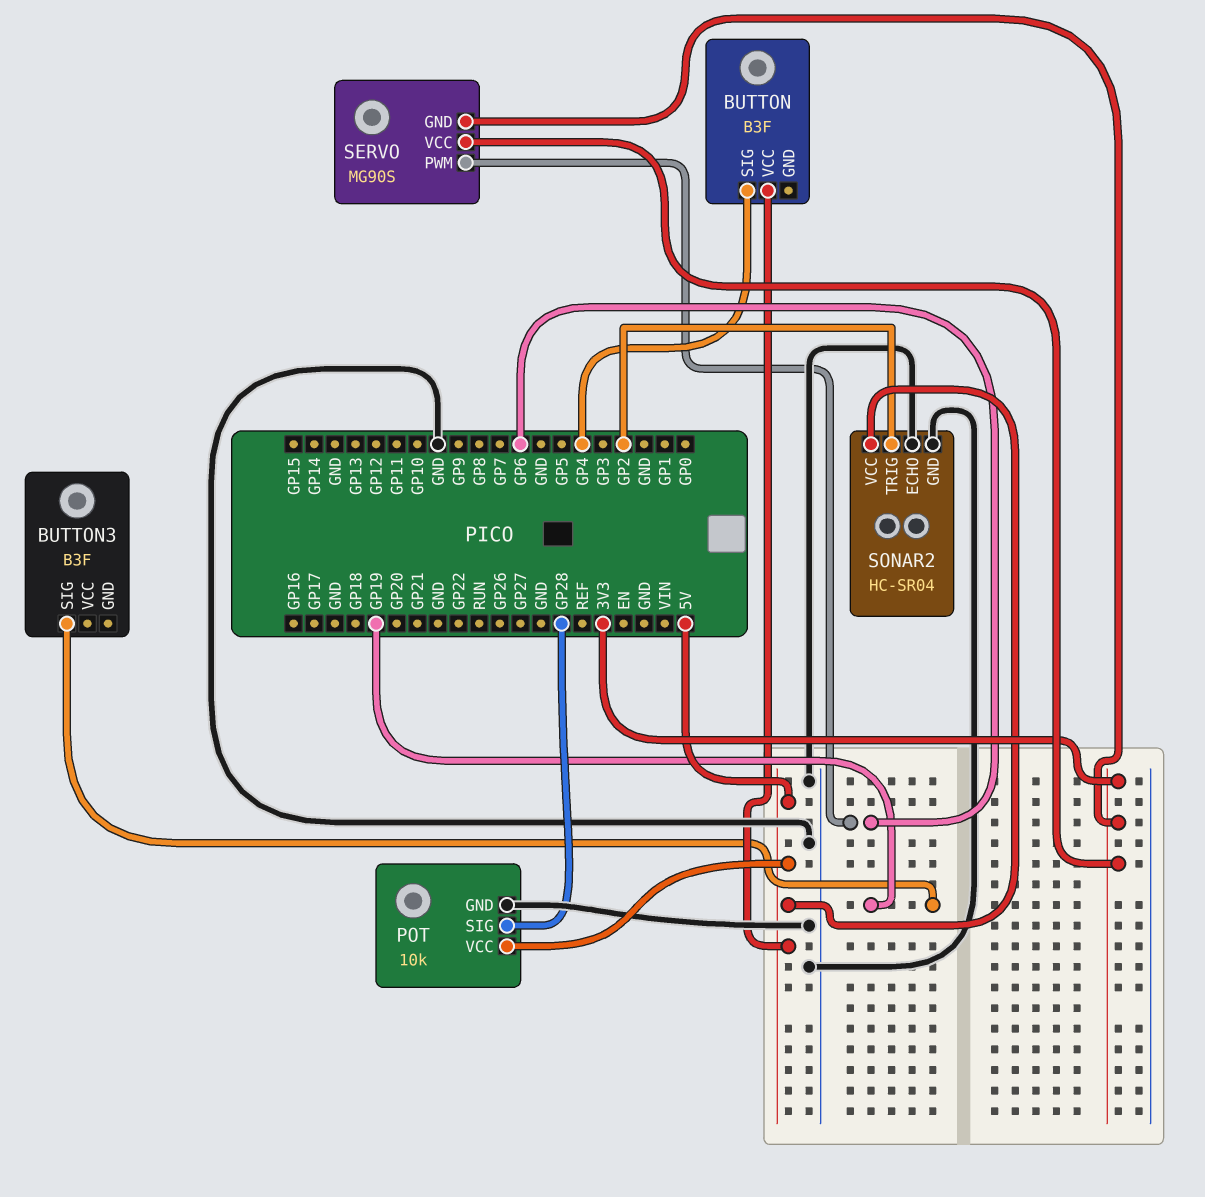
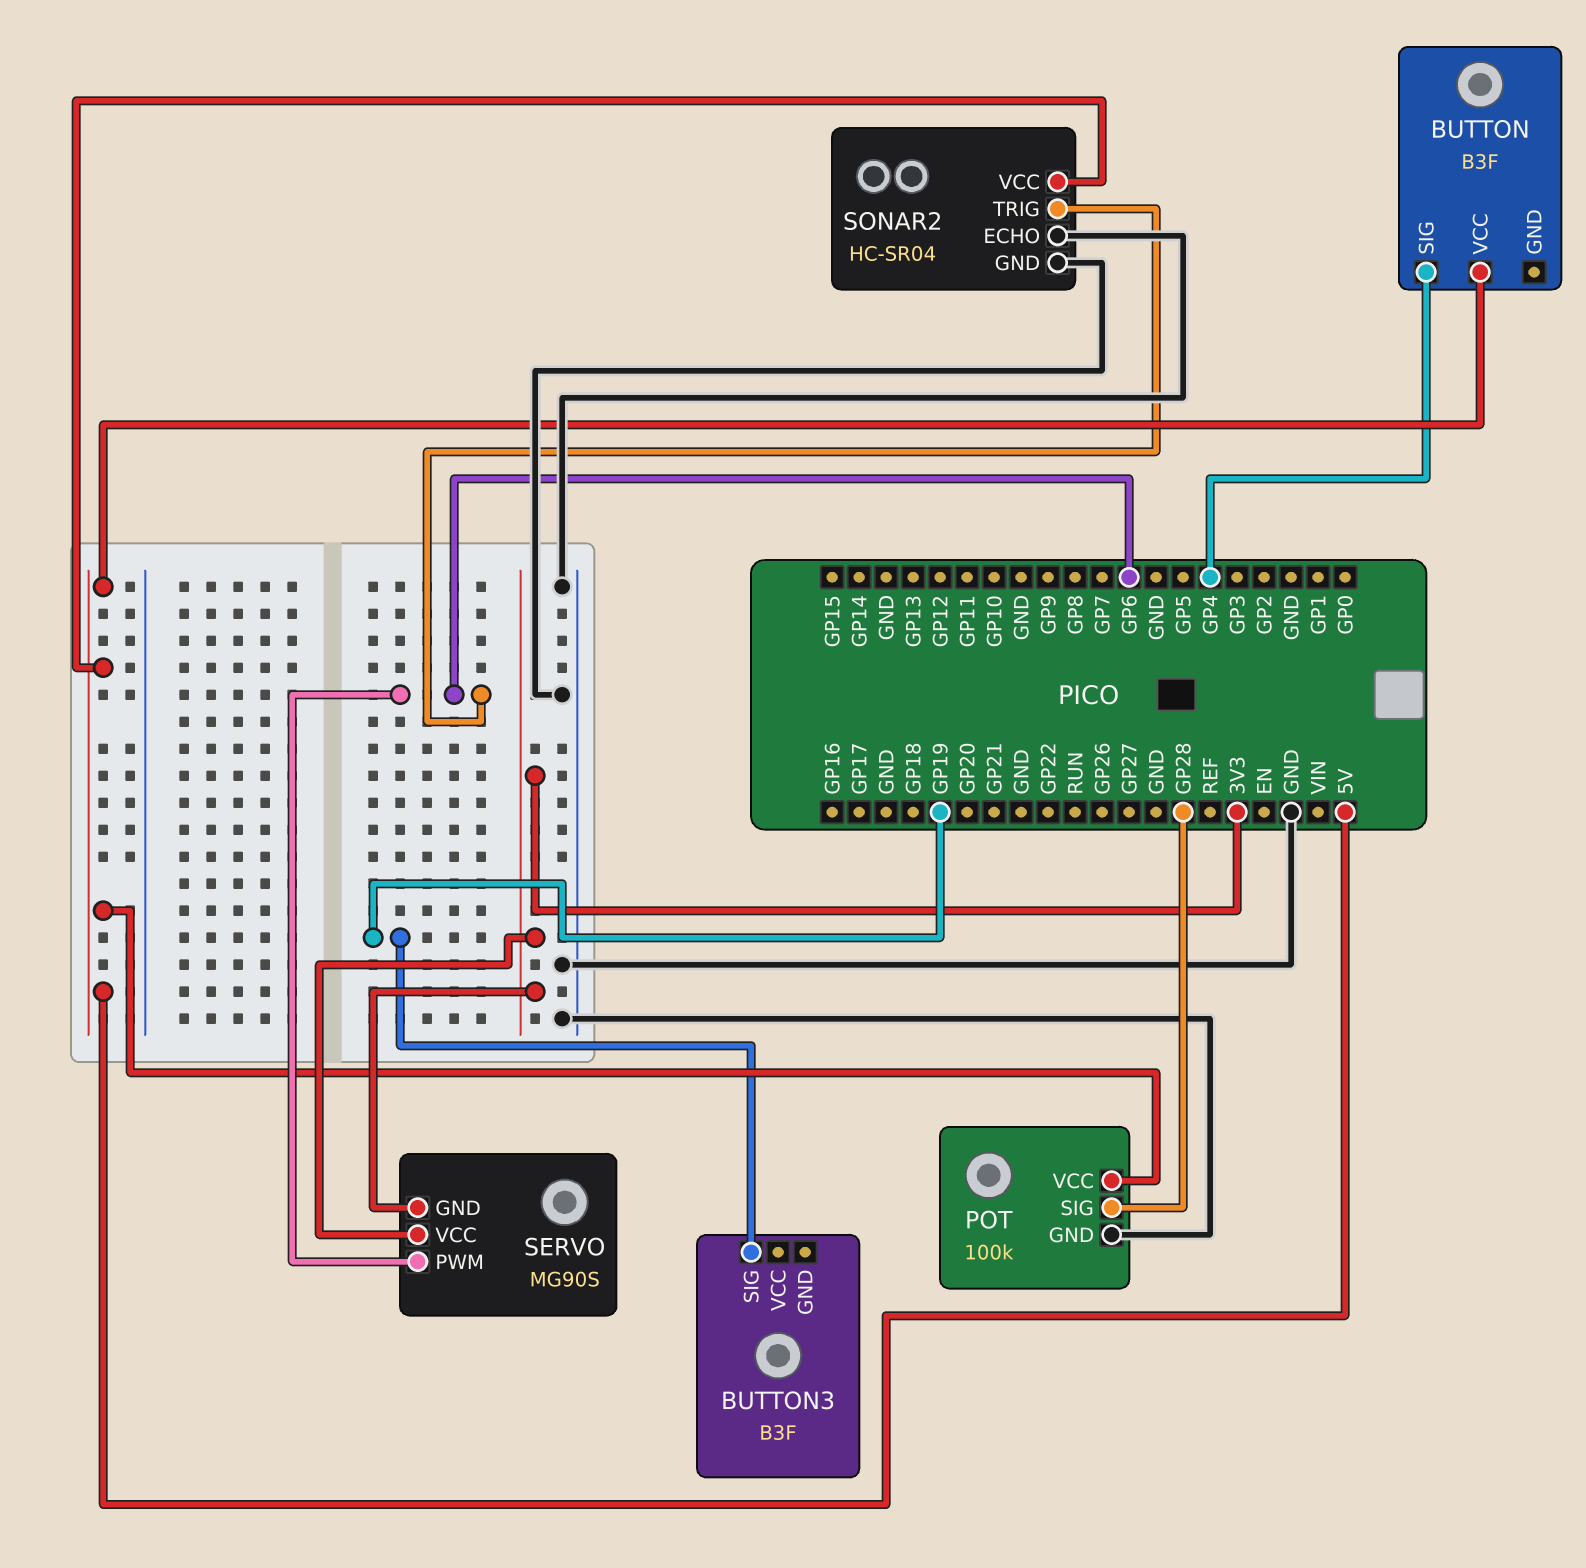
POT: 10k -> 100k
SONAR2 pin TRIG: GP2 -> GP6

